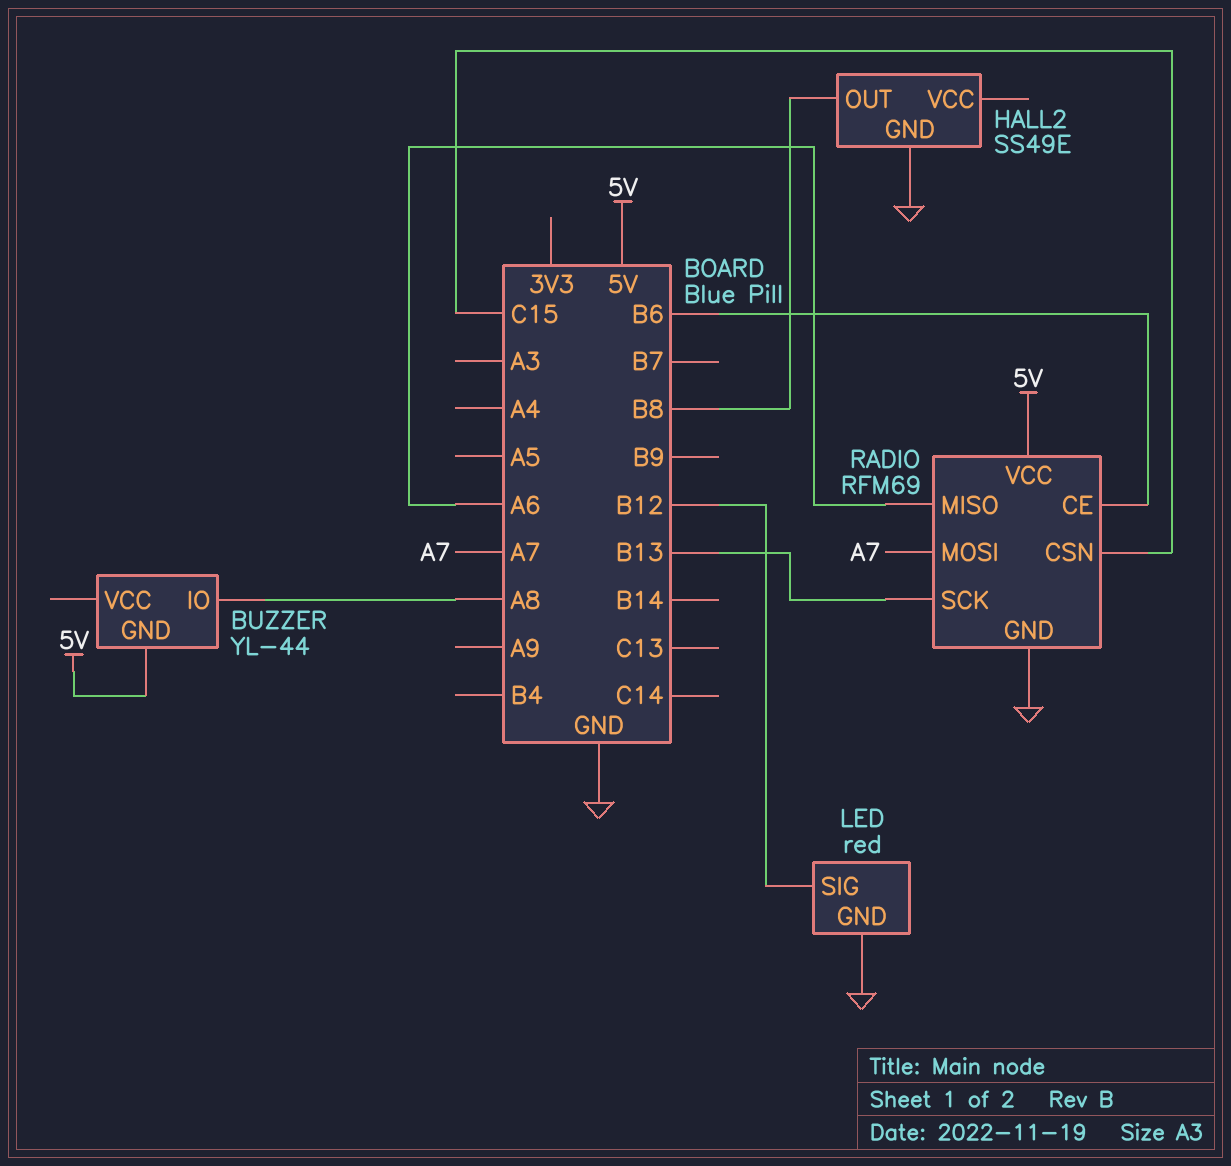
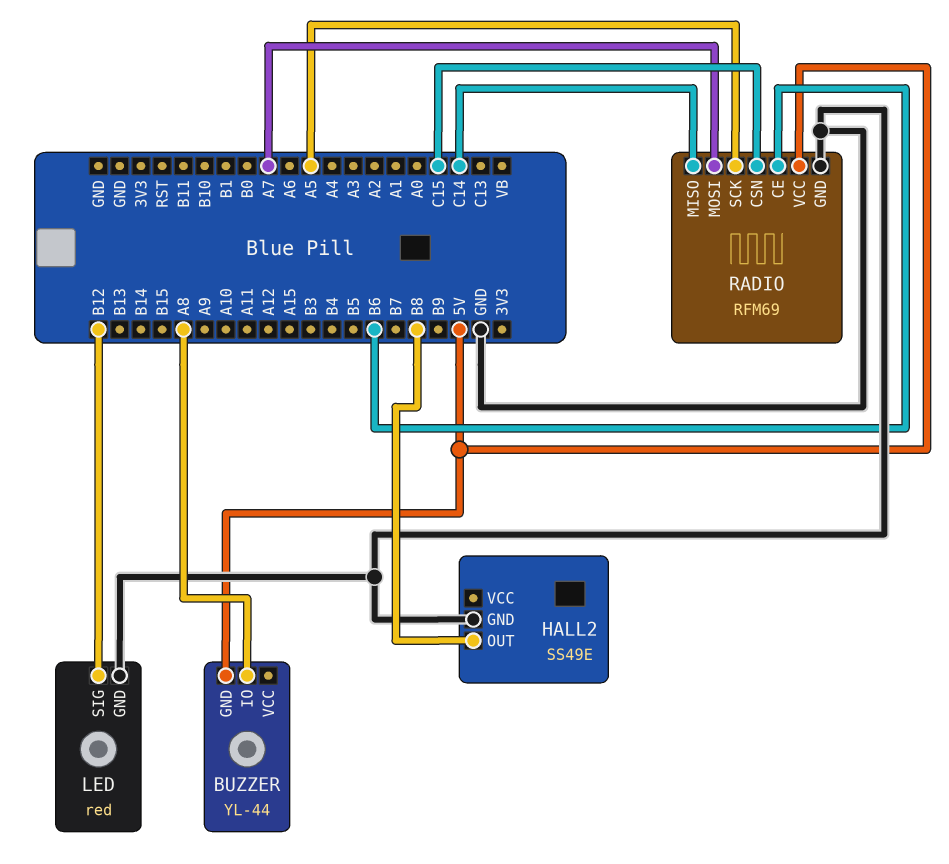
RADIO pin MISO: A6 -> C14
RADIO pin SCK: B13 -> A5

